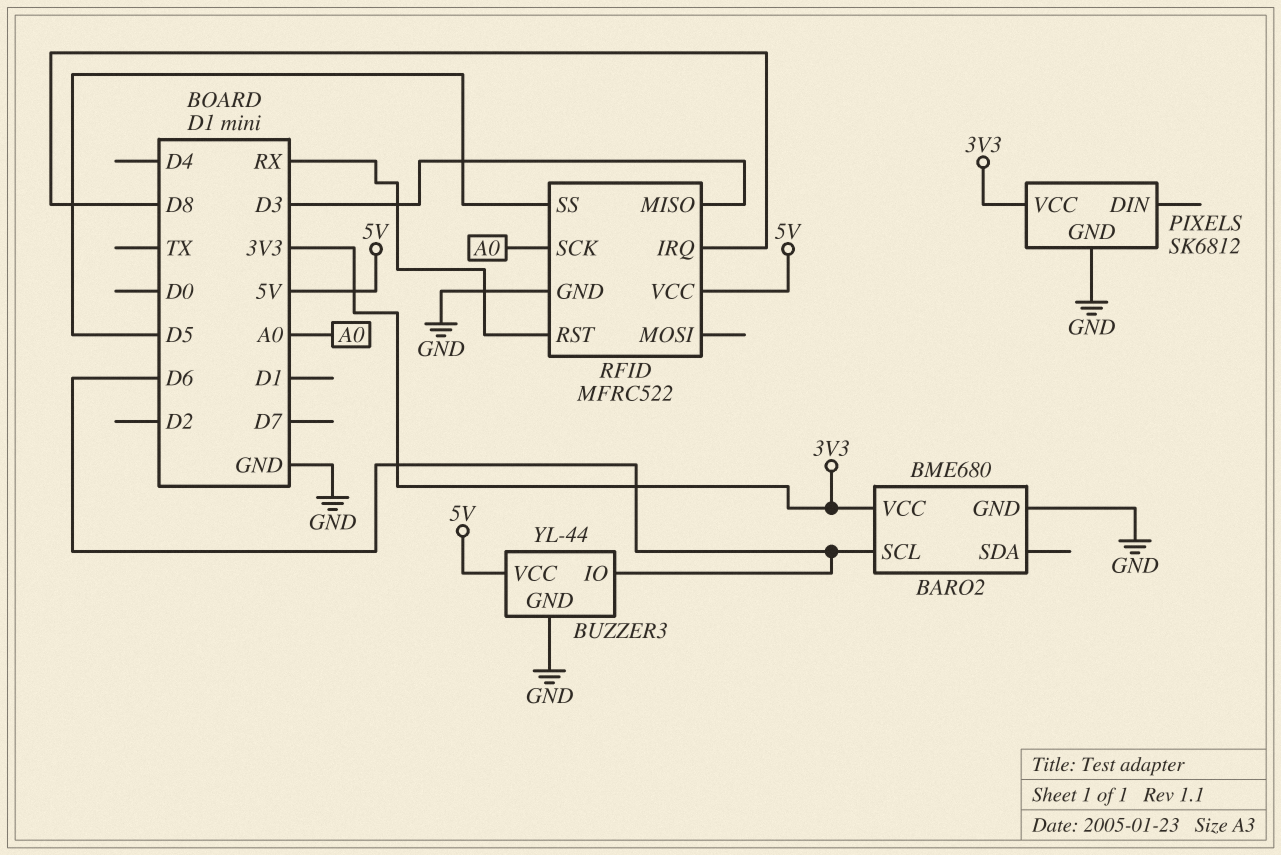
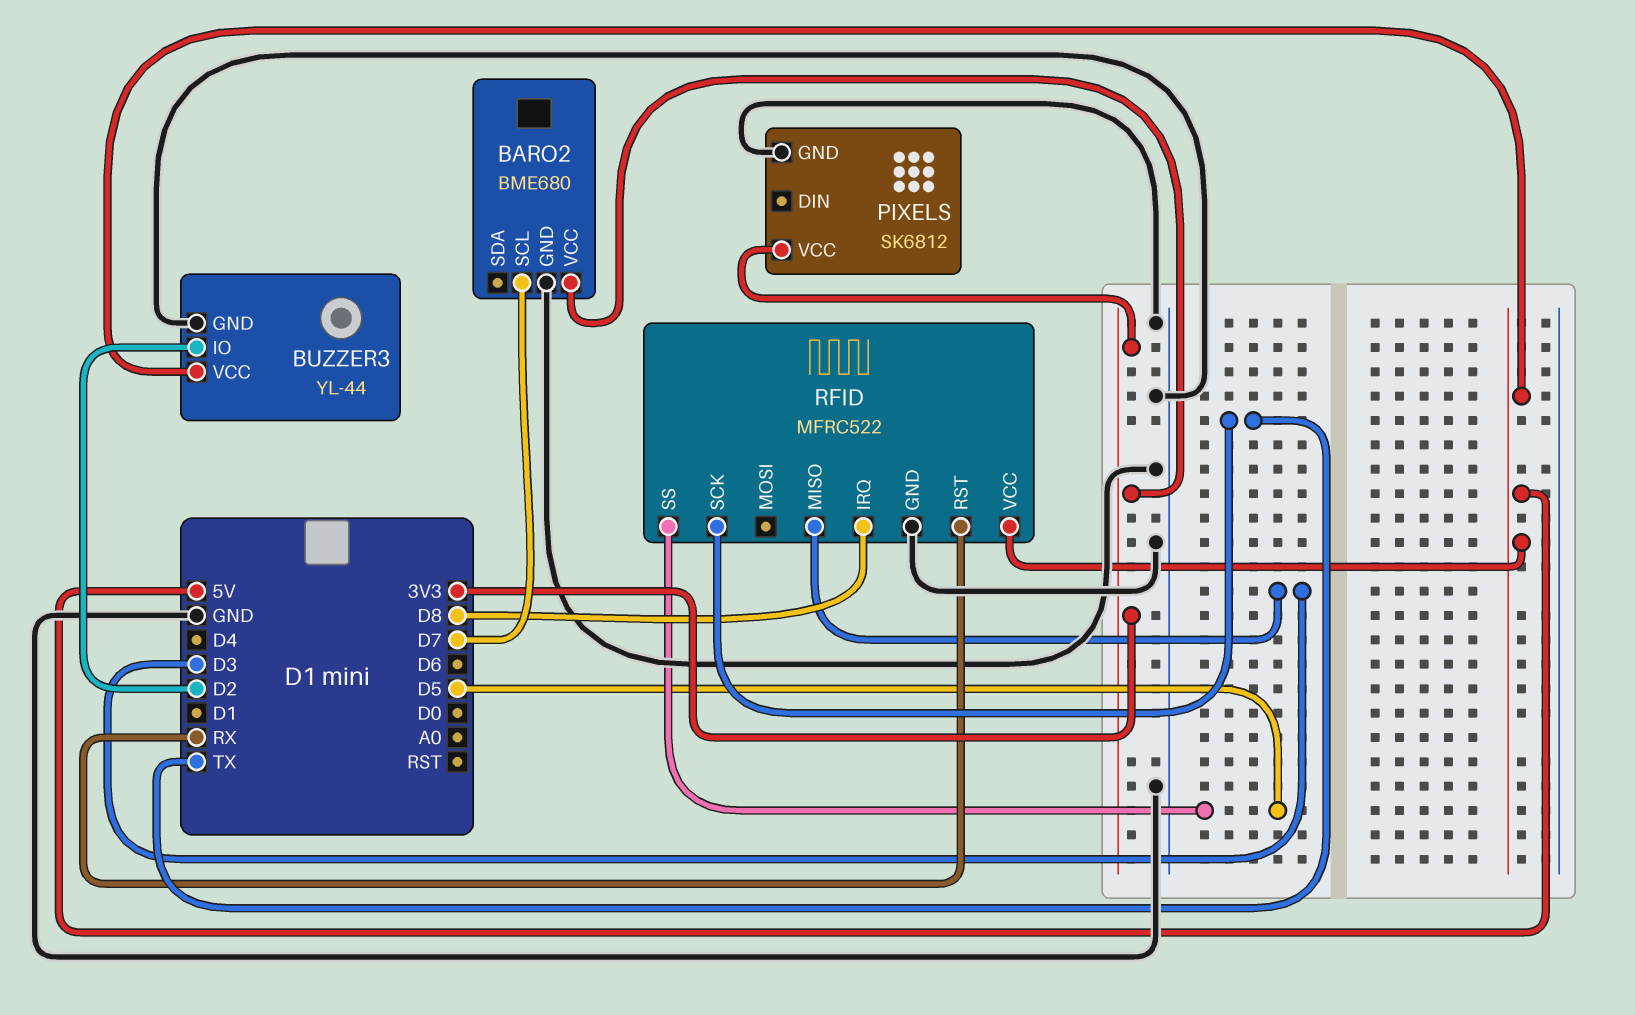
BARO2 pin SCL: D6 -> D7
BUZZER3 pin IO: D6 -> D2
RFID pin SCK: A0 -> TX

